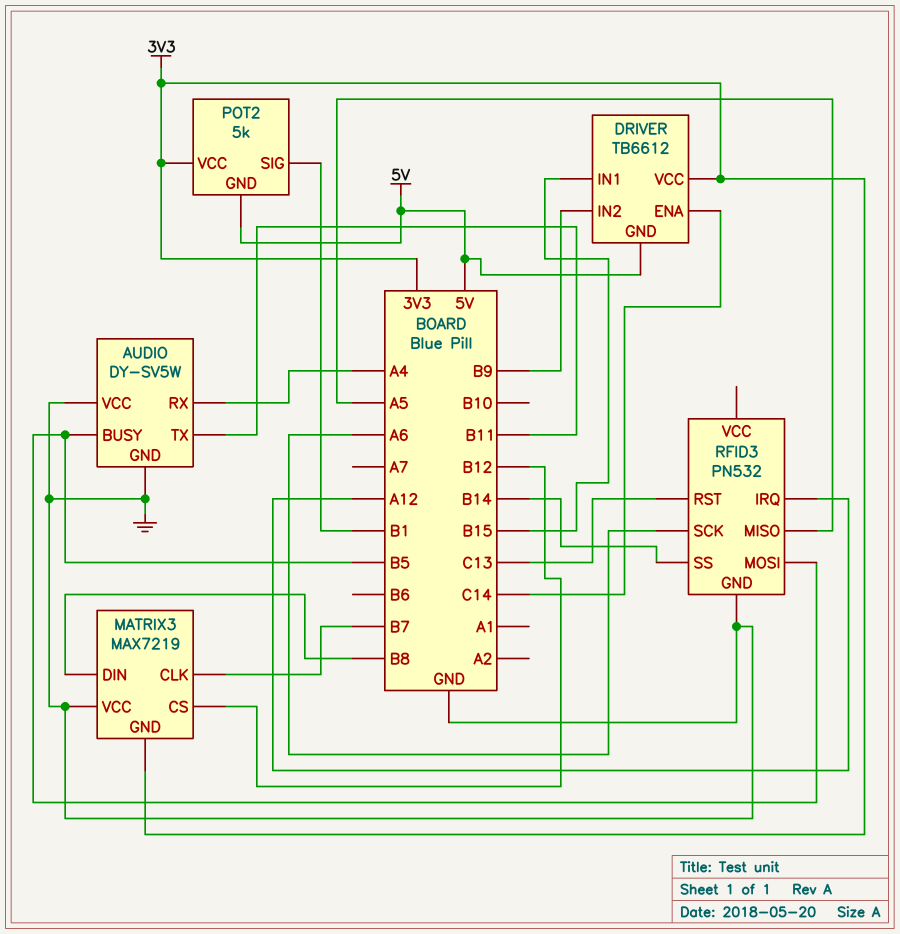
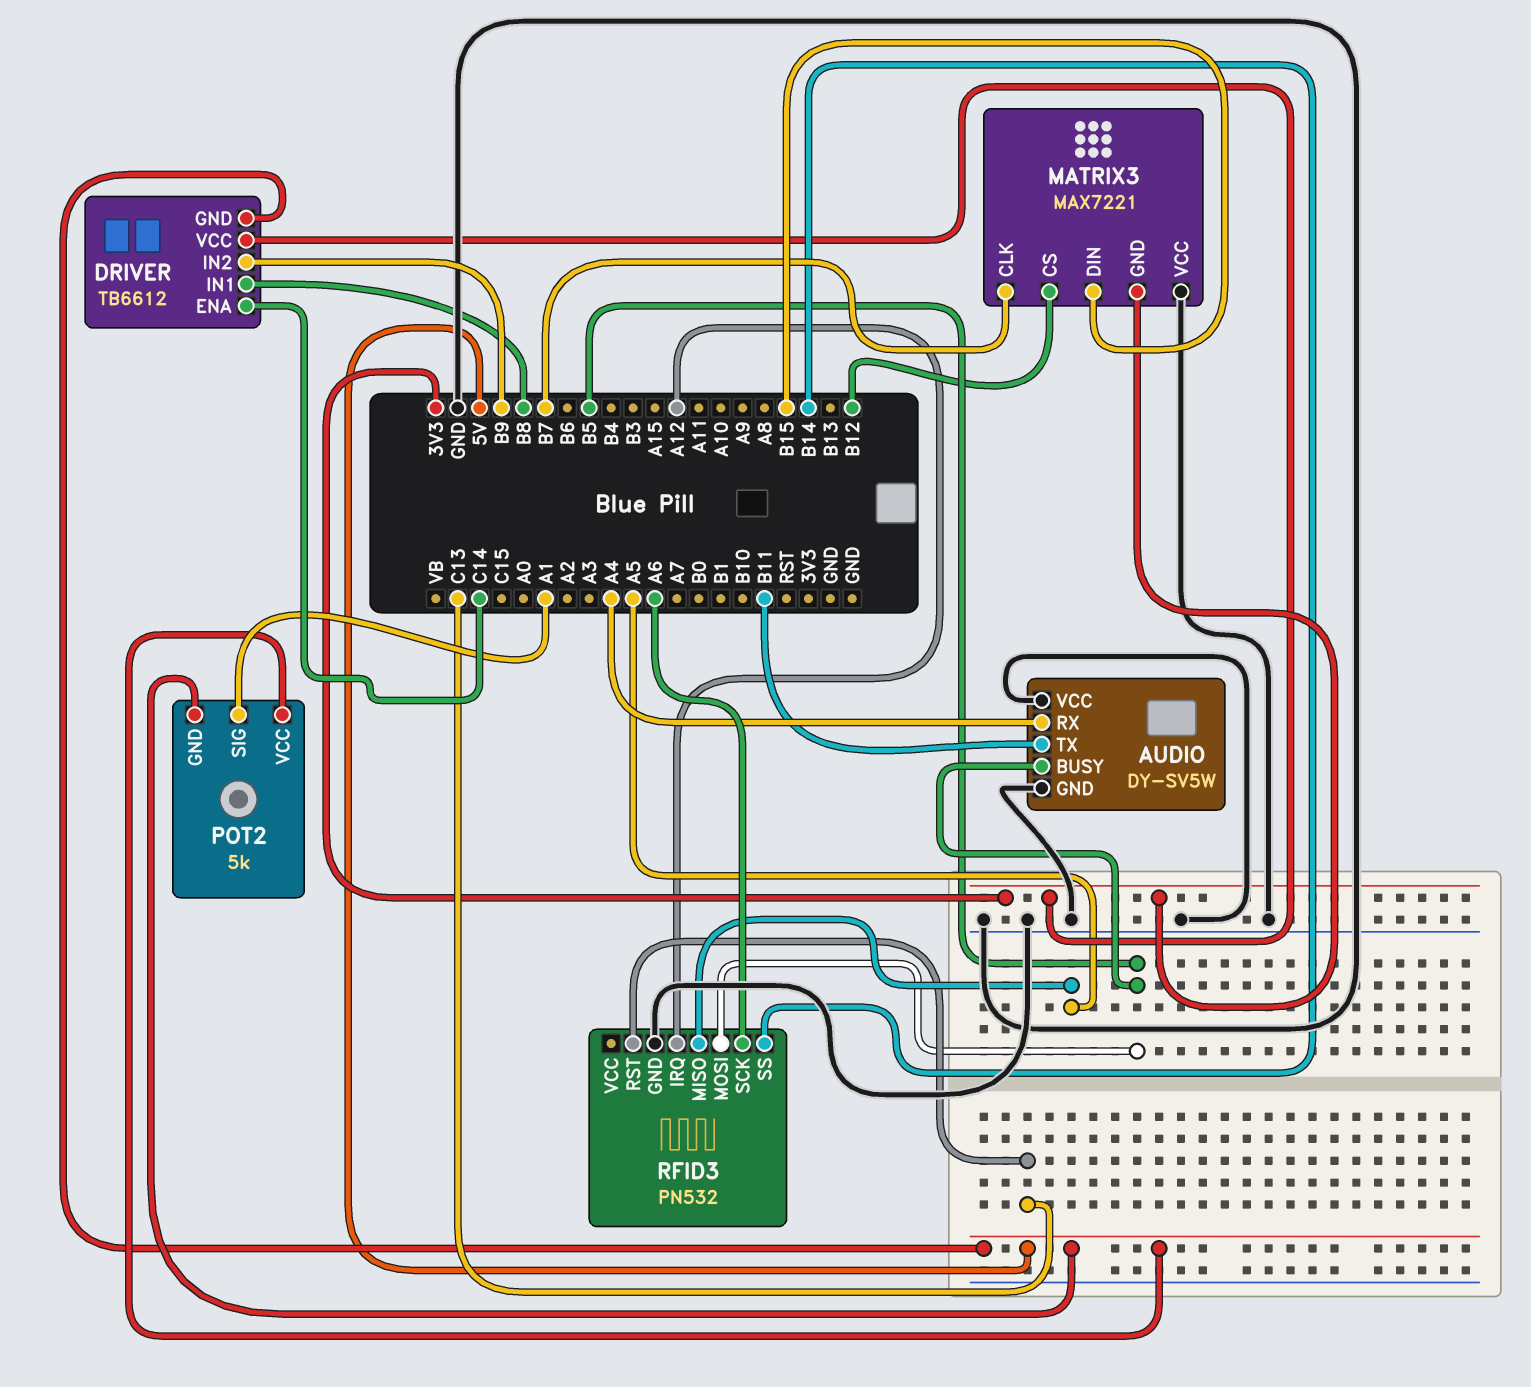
DRIVER pin IN1: B15 -> B8
MATRIX3: MAX7219 -> MAX7221
MATRIX3 pin DIN: B8 -> B15
POT2 pin SIG: B1 -> A1
POT2 pin VCC: 3V3 -> 5V

